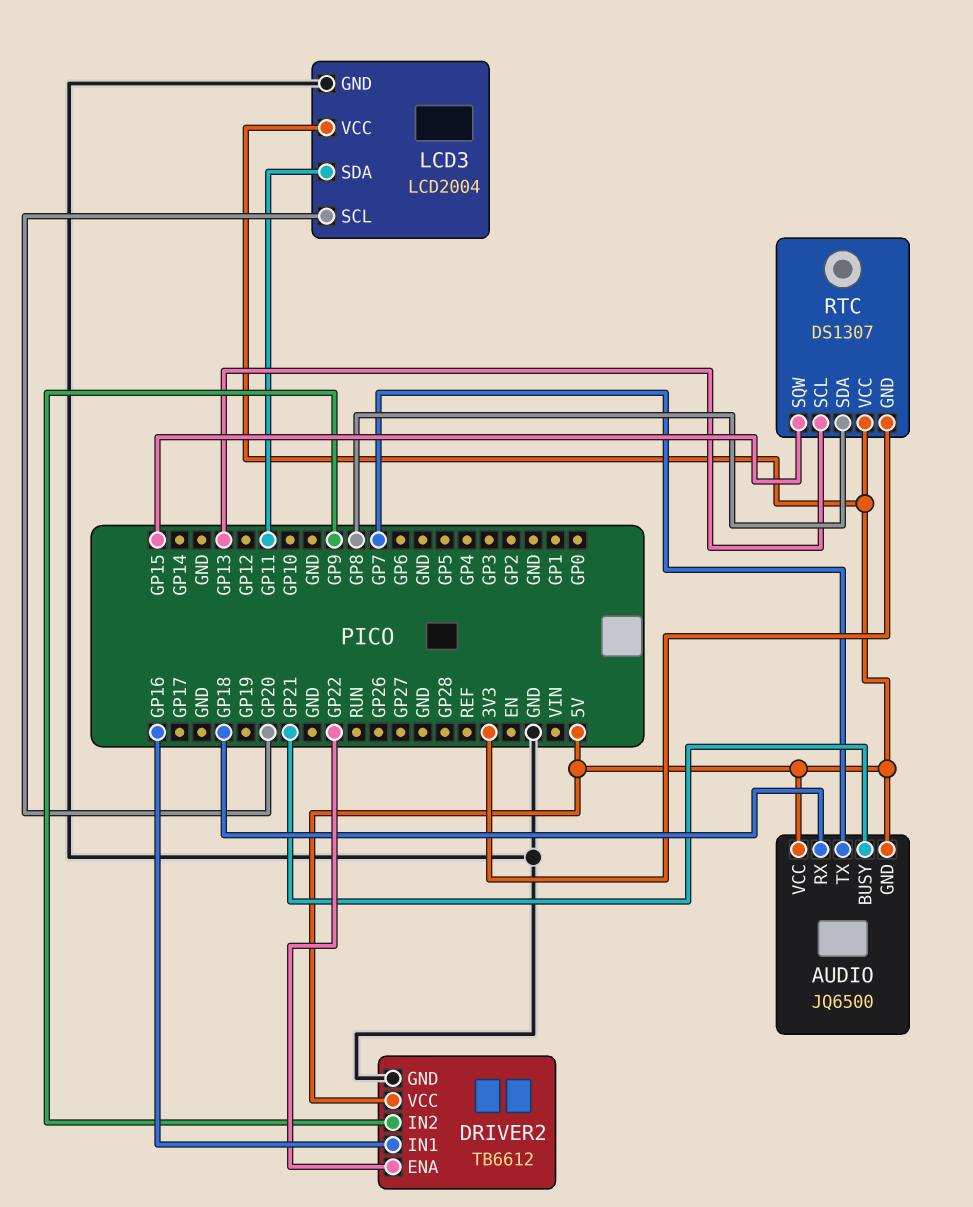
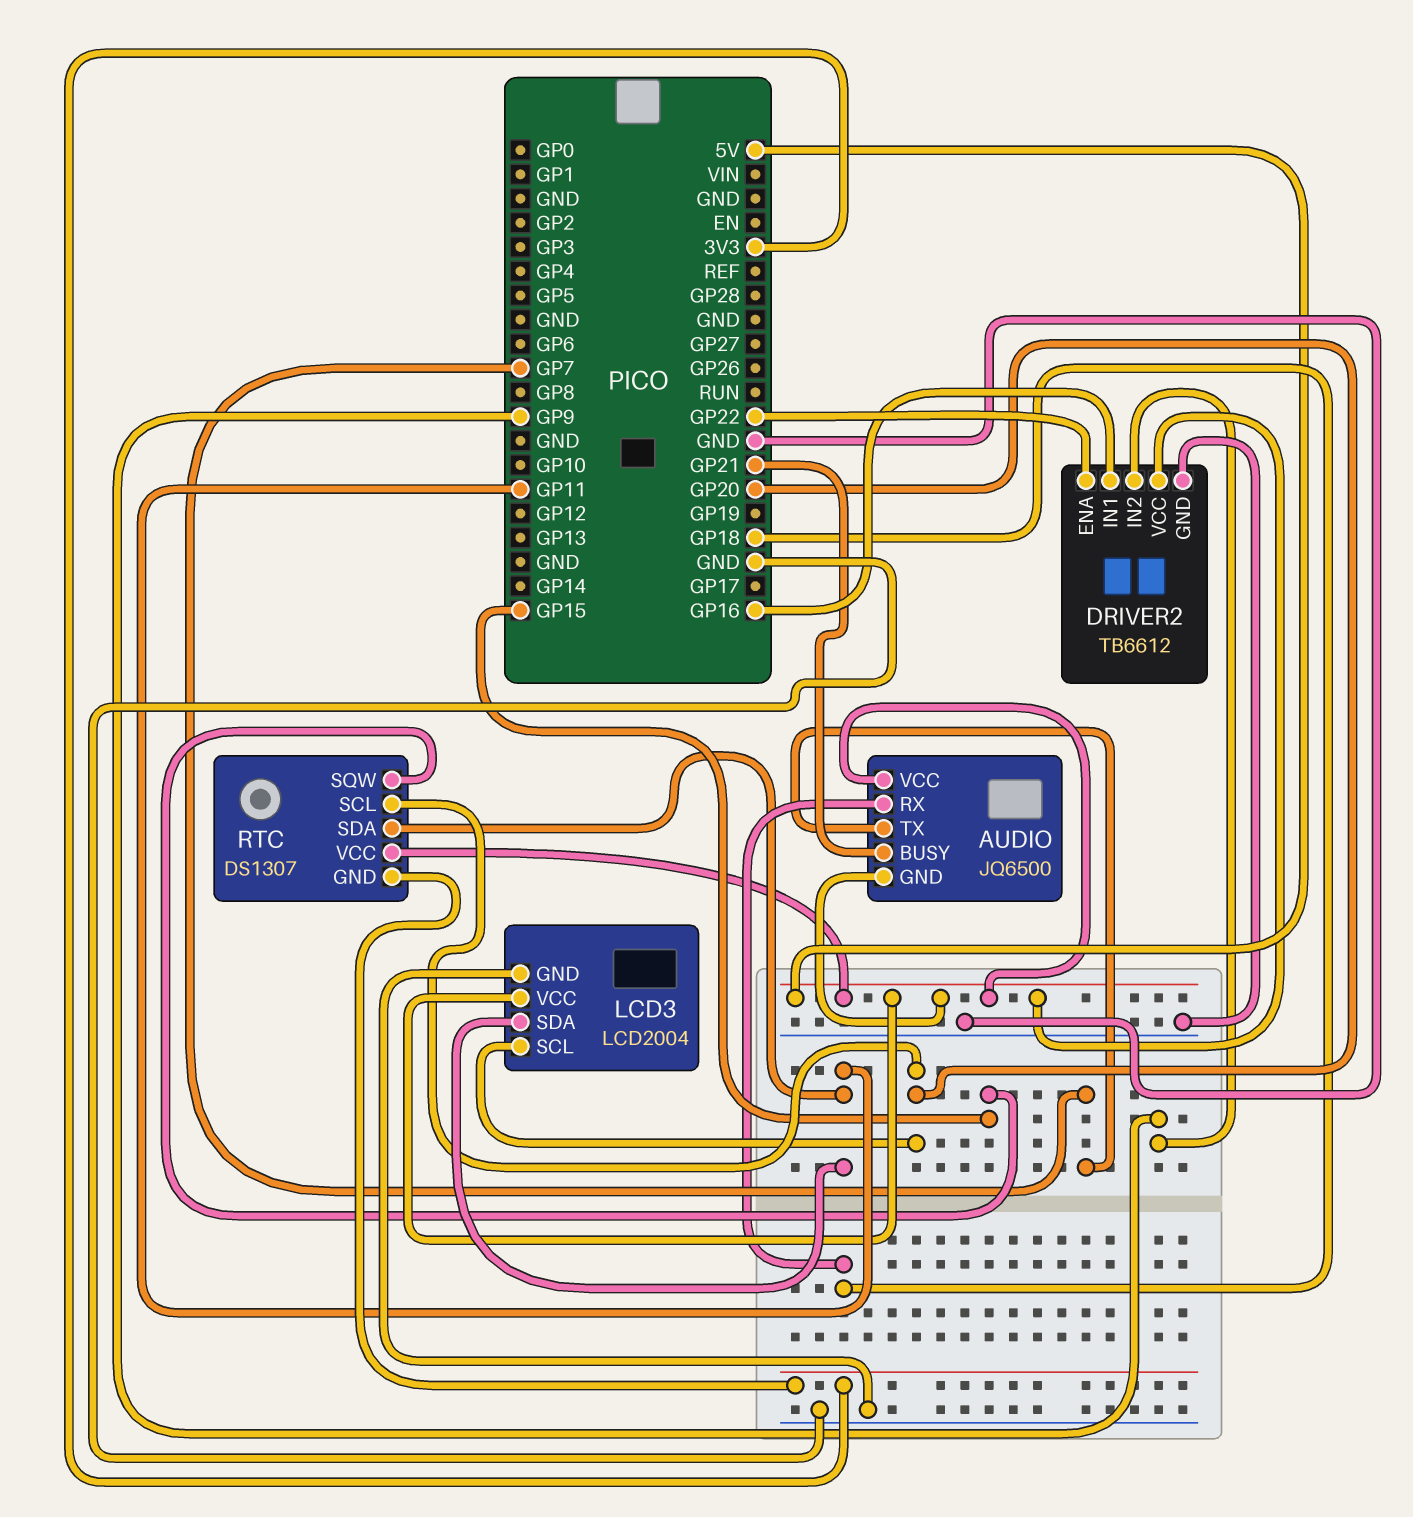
RTC pin SCL: GP13 -> GP20
RTC pin SDA: GP8 -> GP11

